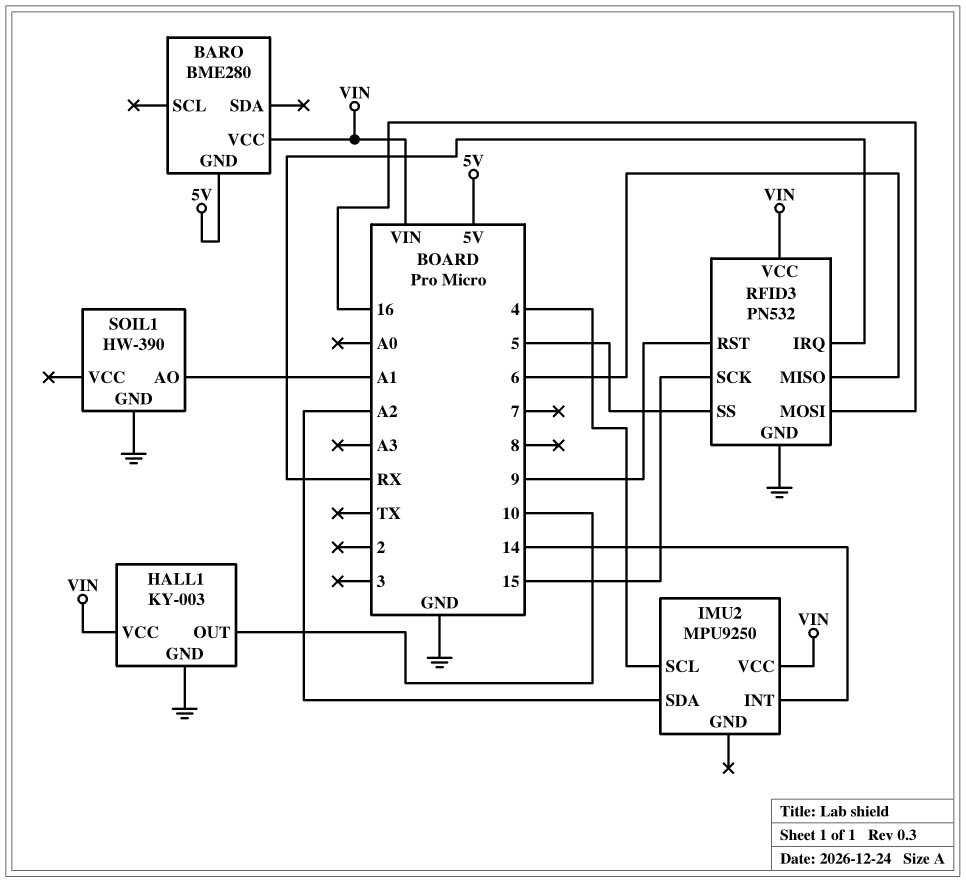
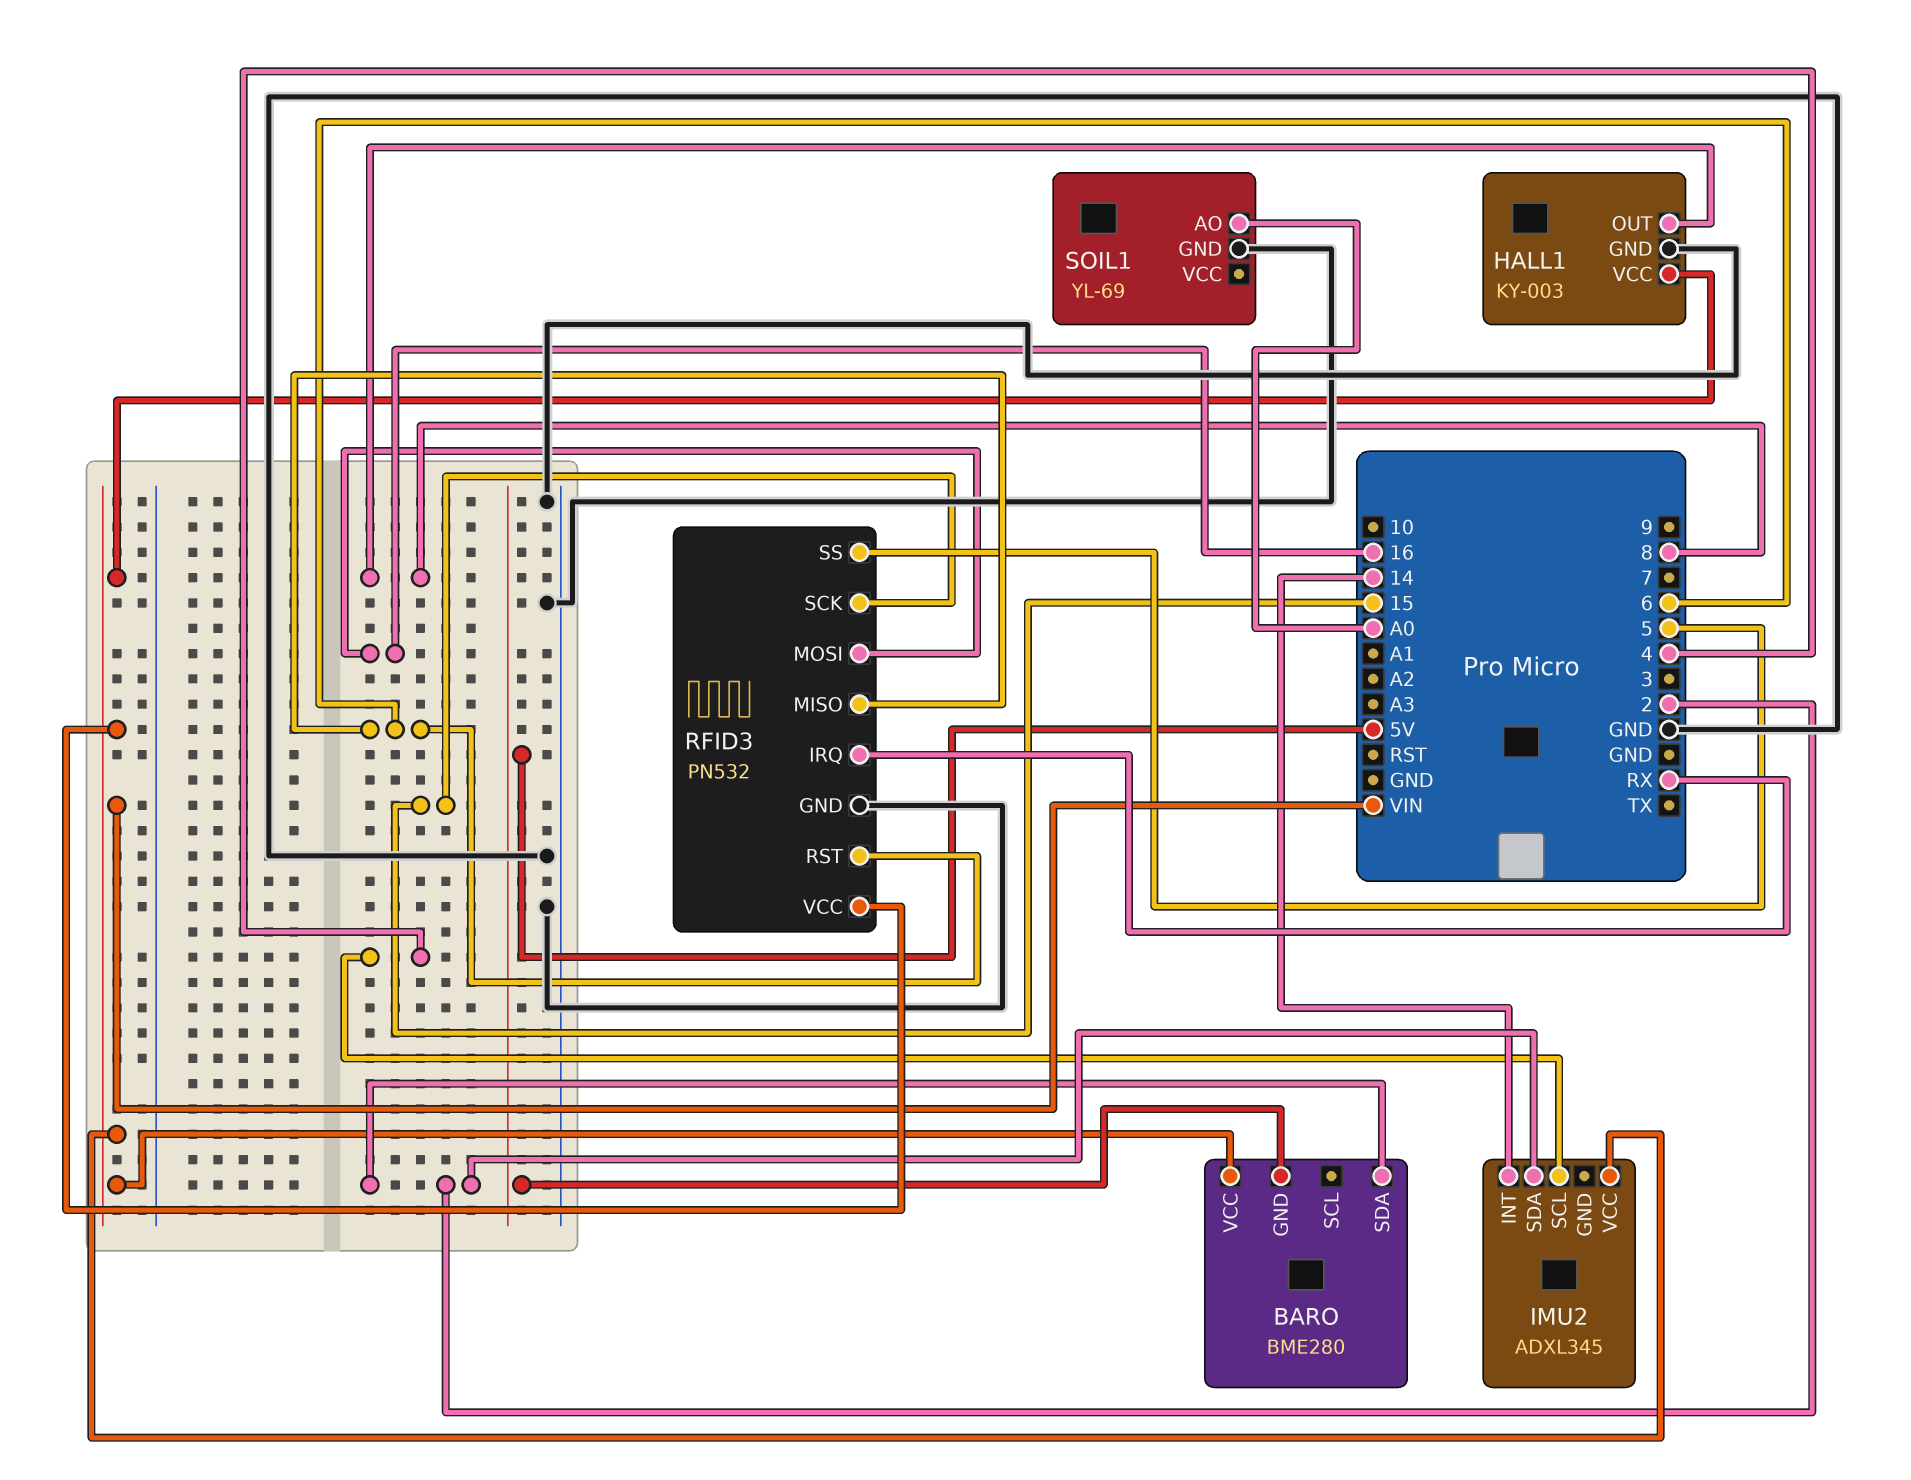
BARO pin SDA: none -> 2
HALL1 pin OUT: 10 -> 8
IMU2: MPU9250 -> ADXL345
IMU2 pin SDA: A2 -> 2
RFID3 pin RST: 9 -> 6
SOIL1: HW-390 -> YL-69
SOIL1 pin AO: A1 -> A0

